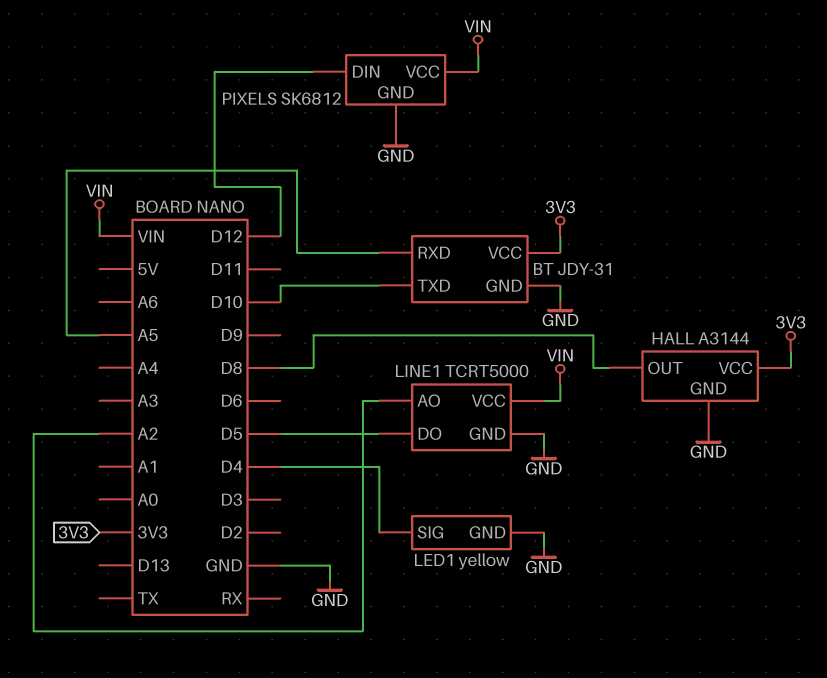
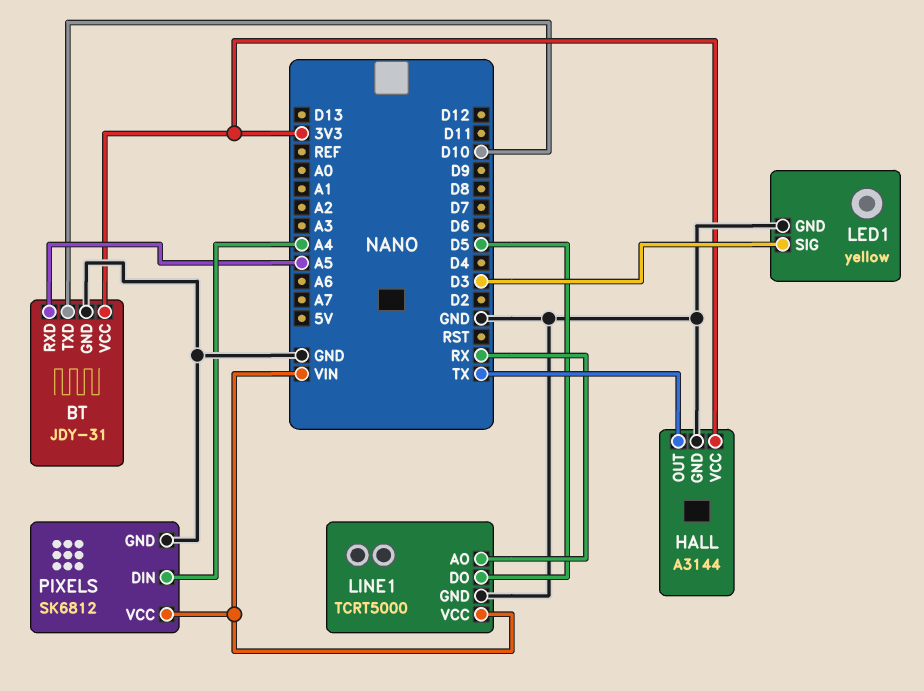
HALL pin OUT: D8 -> TX
LED1 pin SIG: D4 -> D3
LINE1 pin AO: A2 -> RX
PIXELS pin DIN: D12 -> A4

